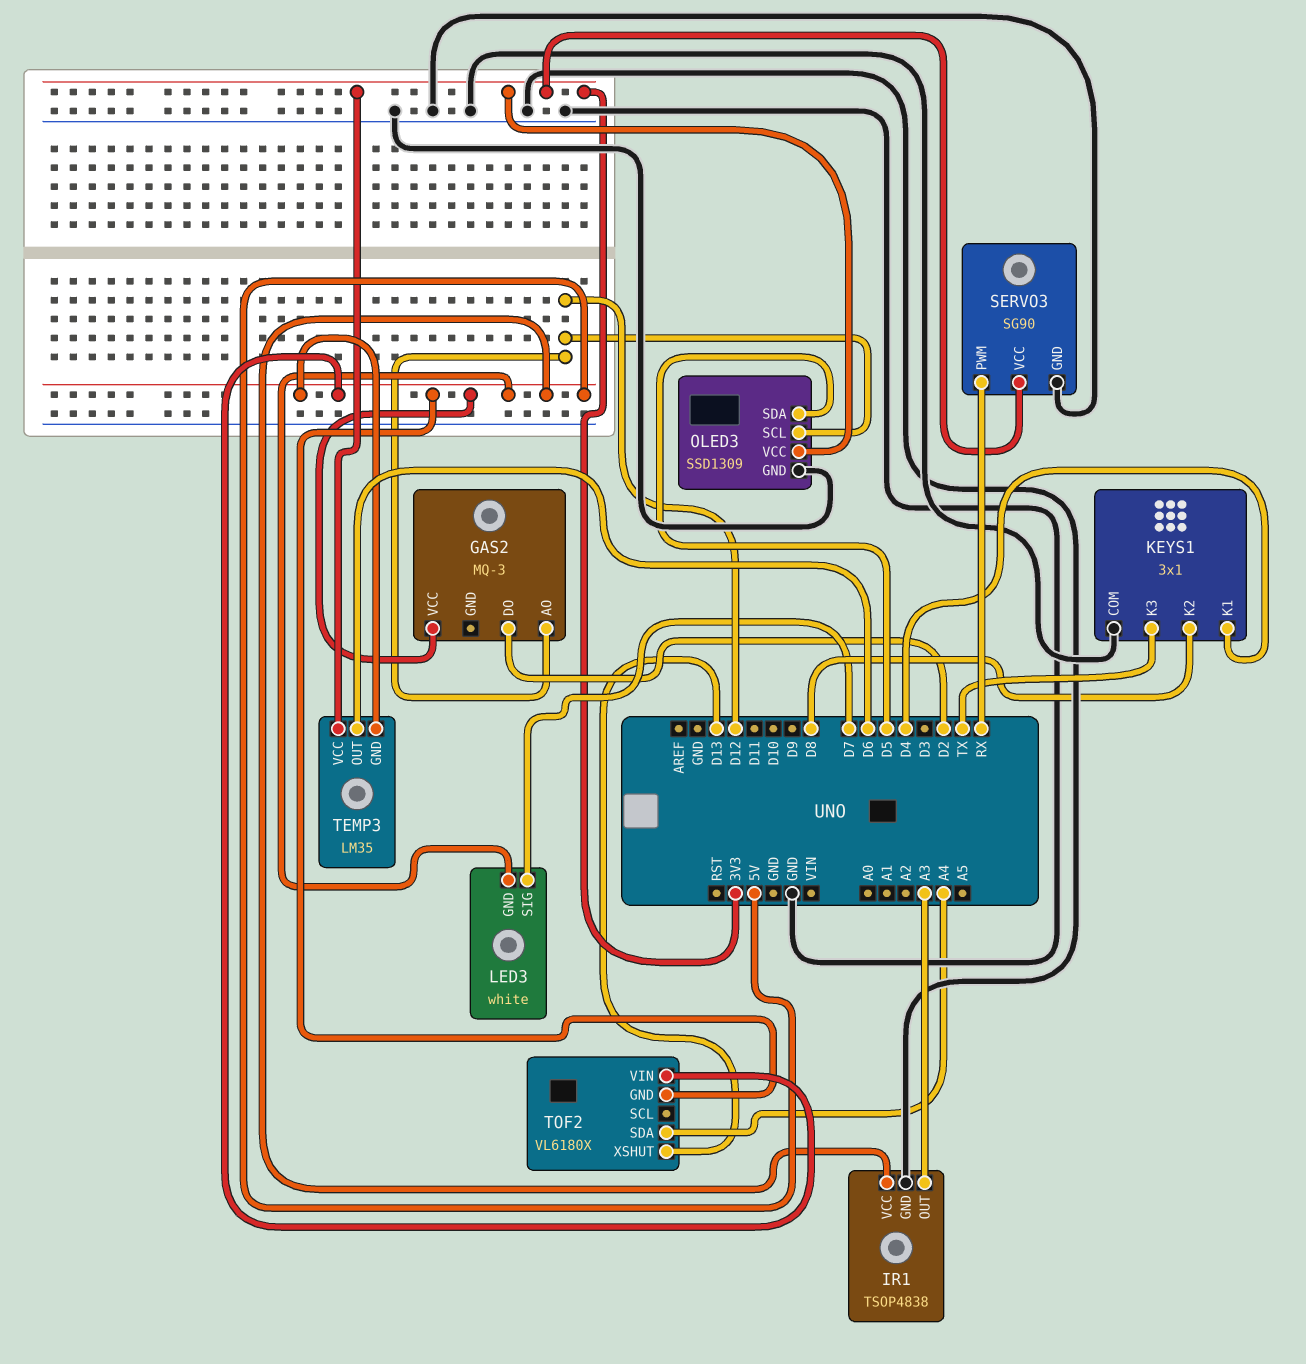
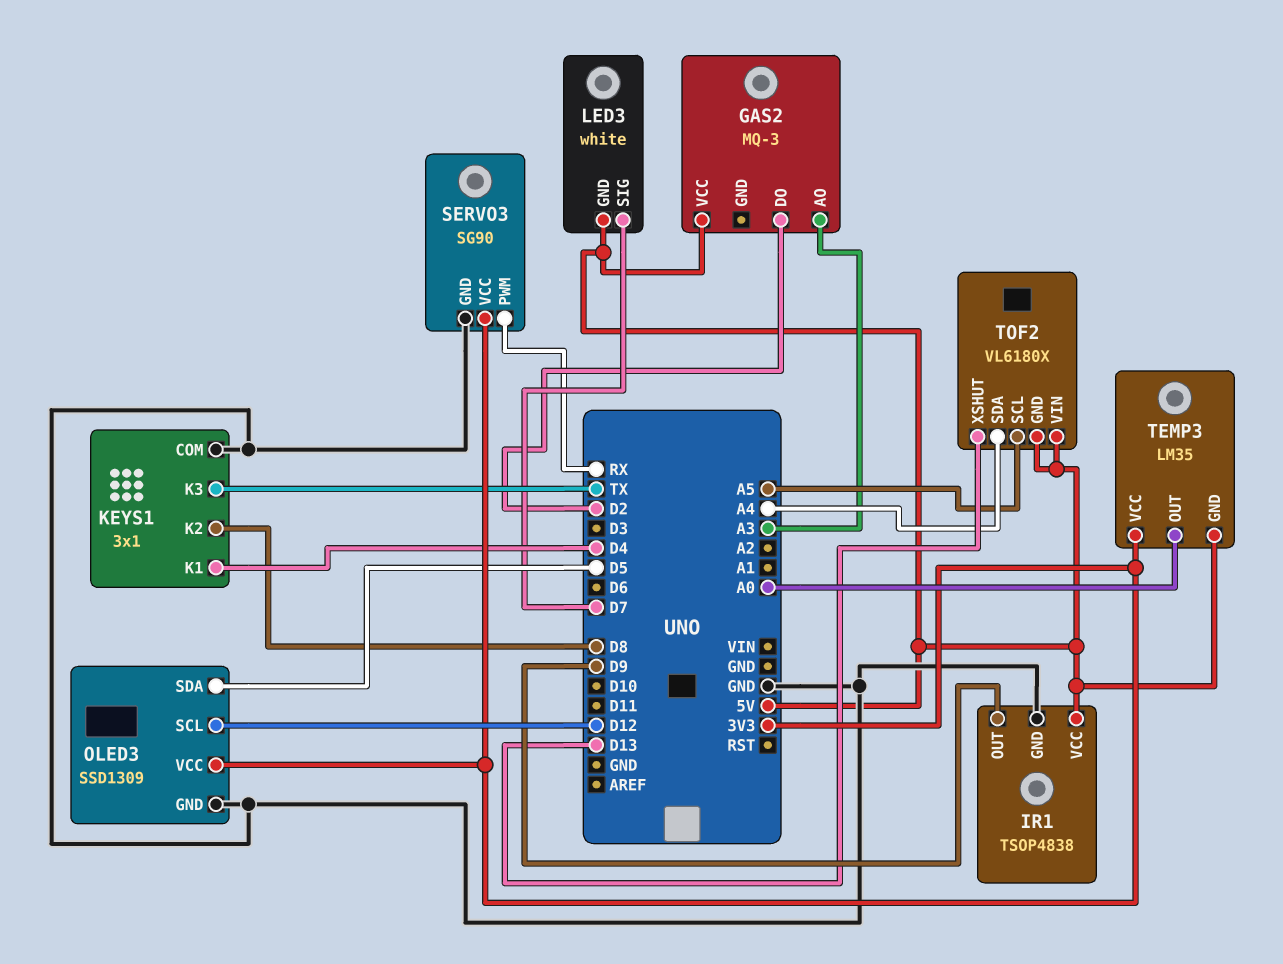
GAS2 pin AO: D12 -> A3
IR1 pin OUT: A3 -> D9
TEMP3 pin OUT: D6 -> A0
TOF2 pin SCL: none -> A5

